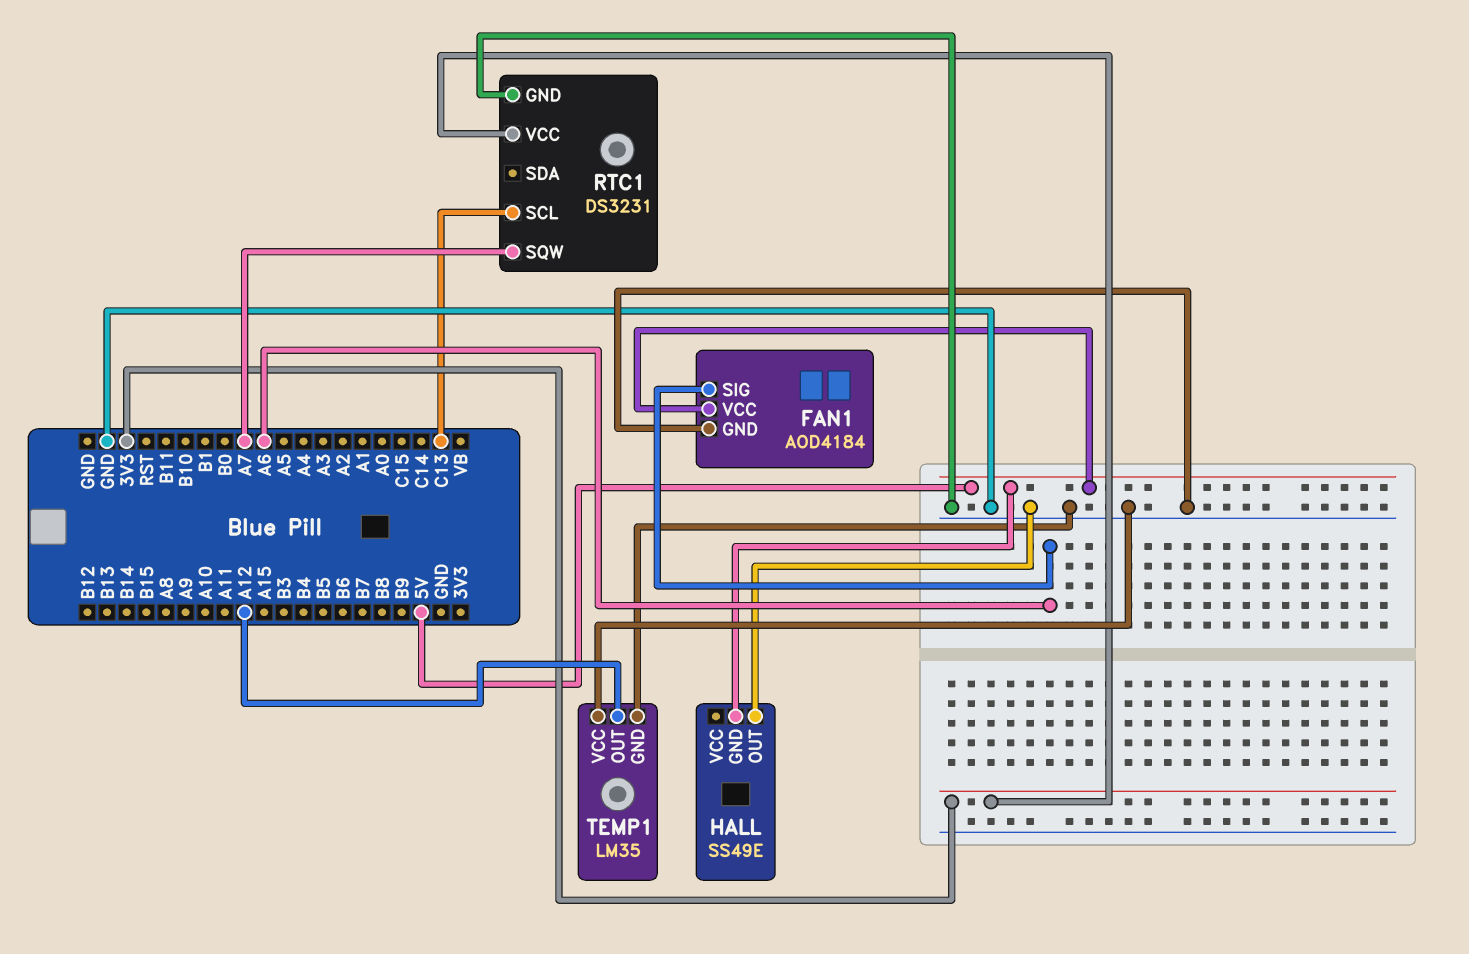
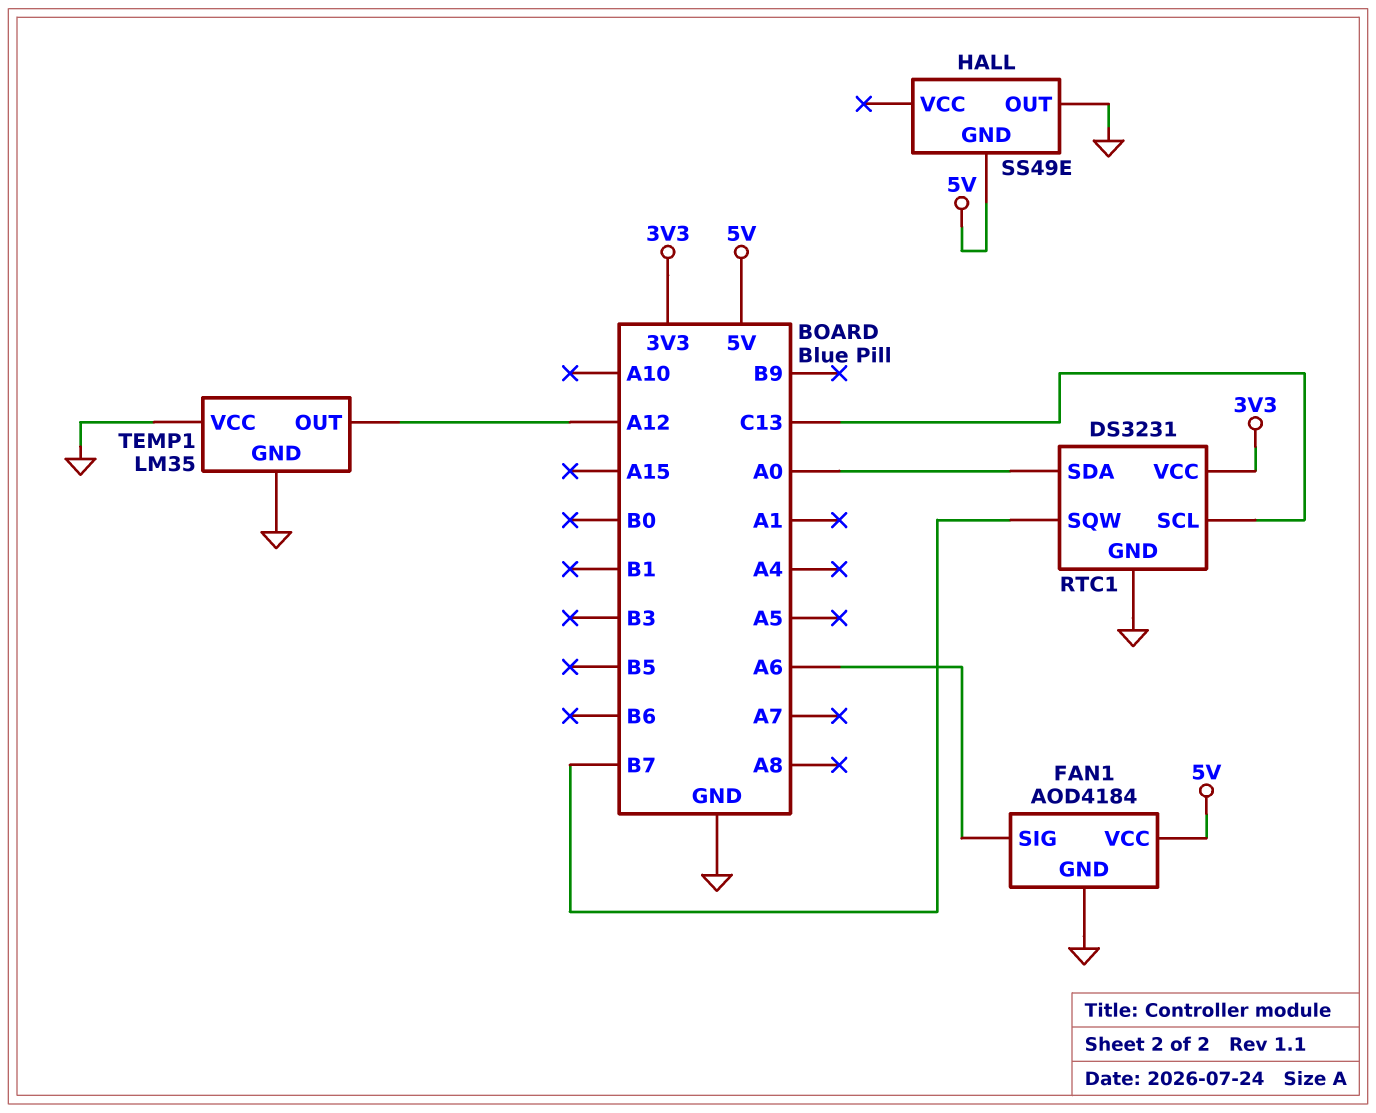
RTC1 pin SDA: none -> A0
RTC1 pin SQW: A7 -> B7

